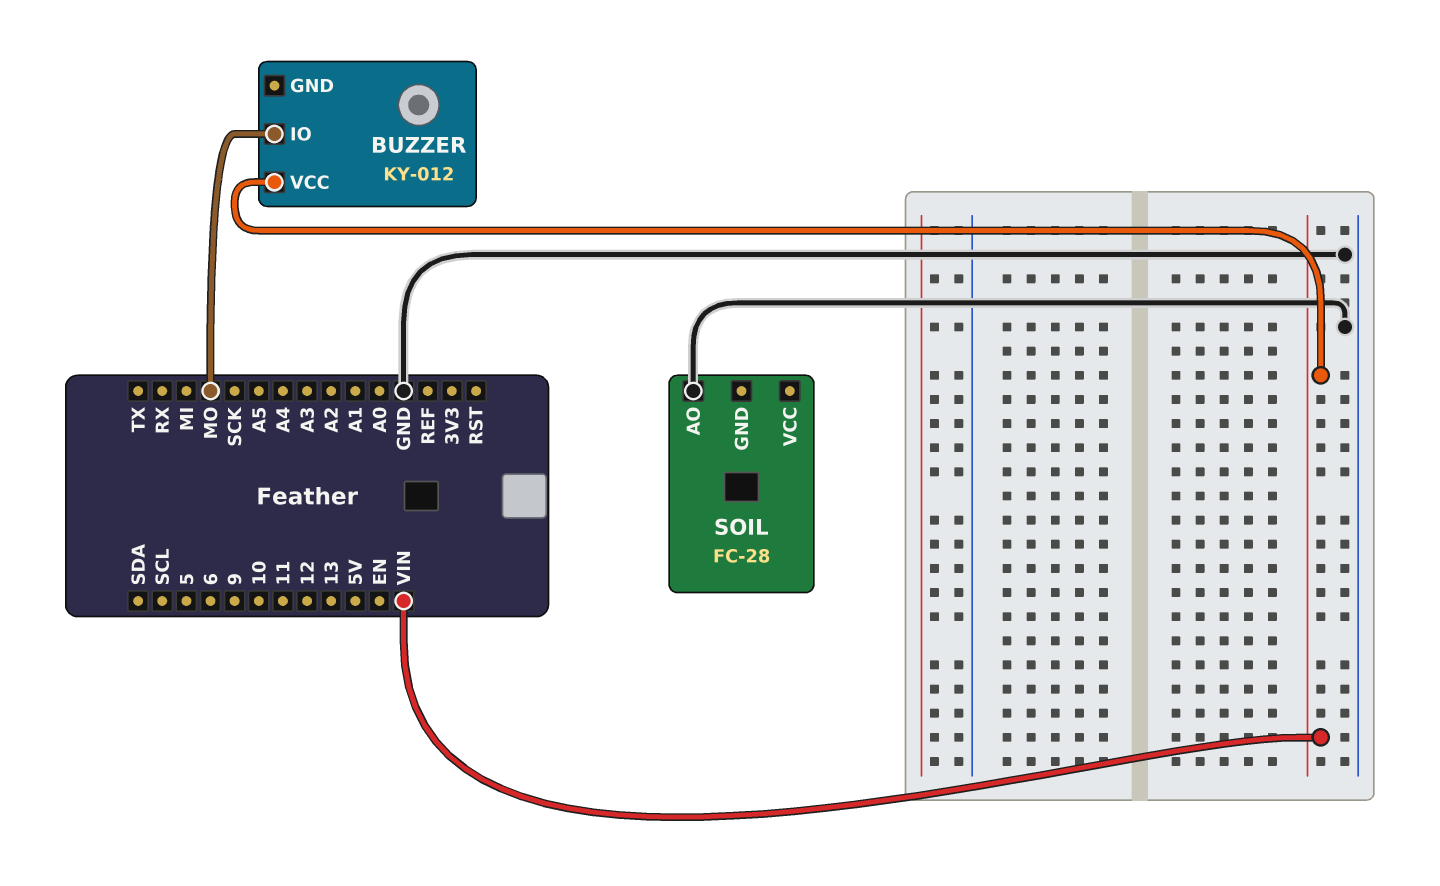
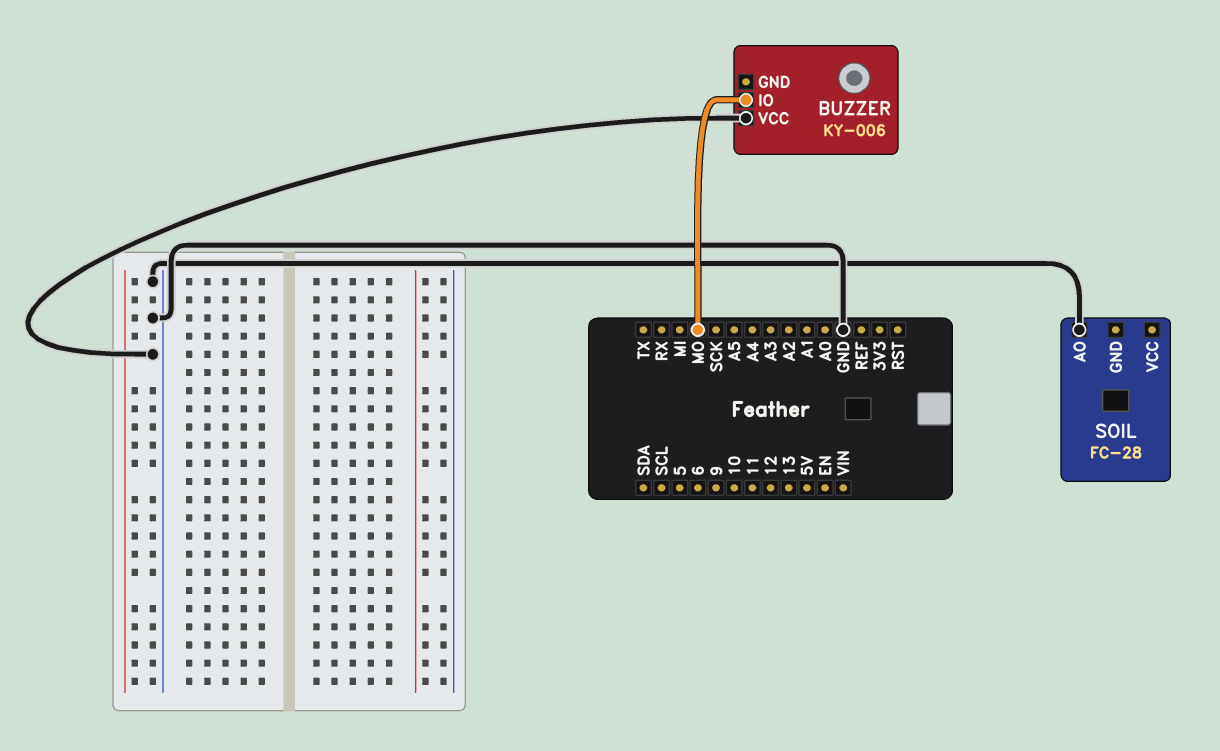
BUZZER: KY-012 -> KY-006
BUZZER pin VCC: VIN -> GND

